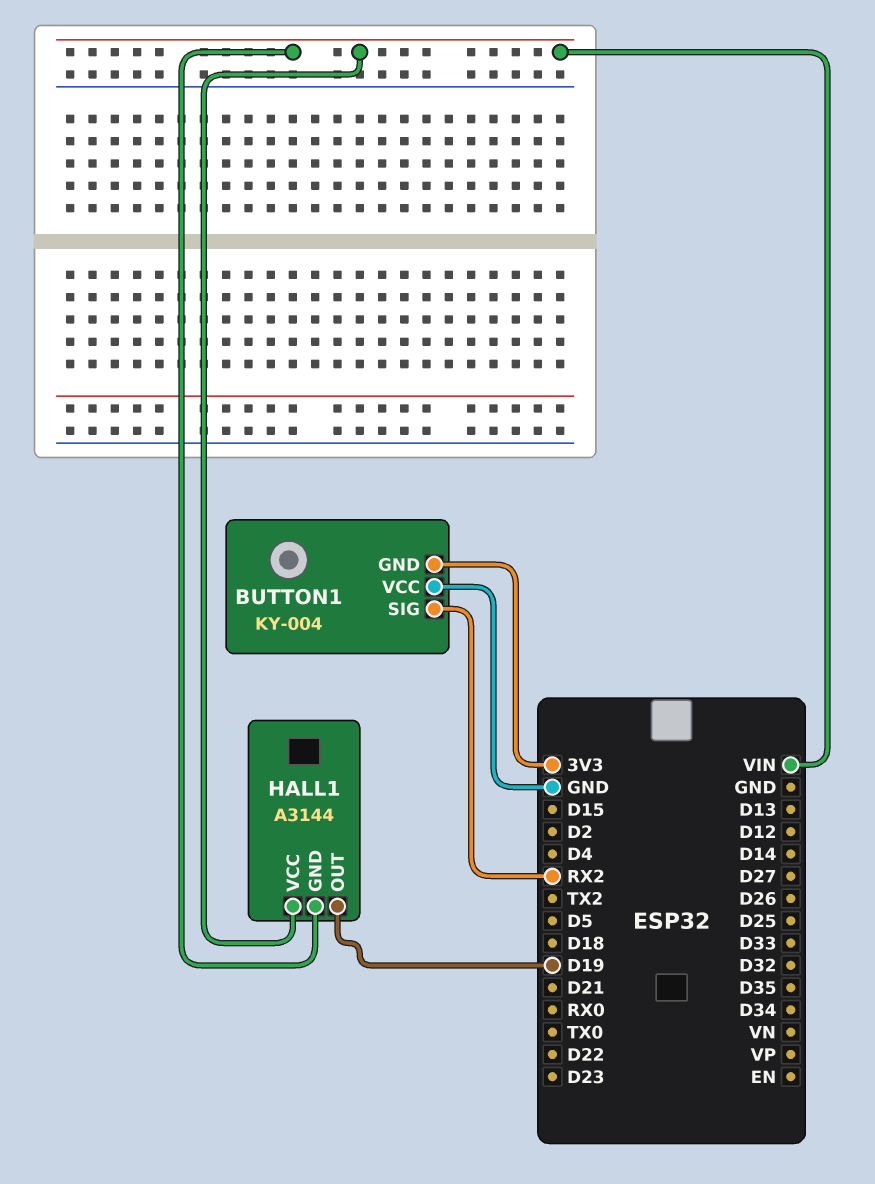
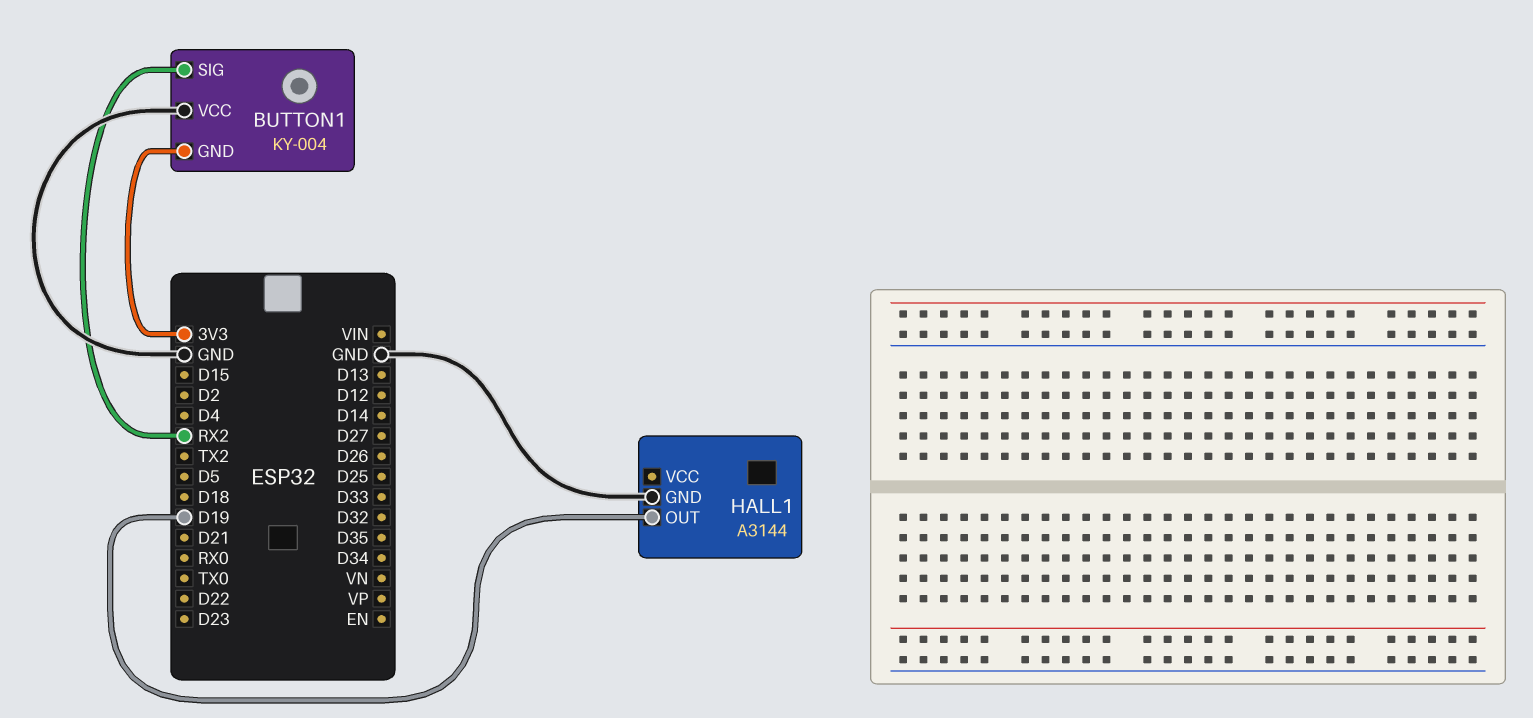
HALL1 pin GND: VIN -> GND
HALL1 pin VCC: VIN -> none

